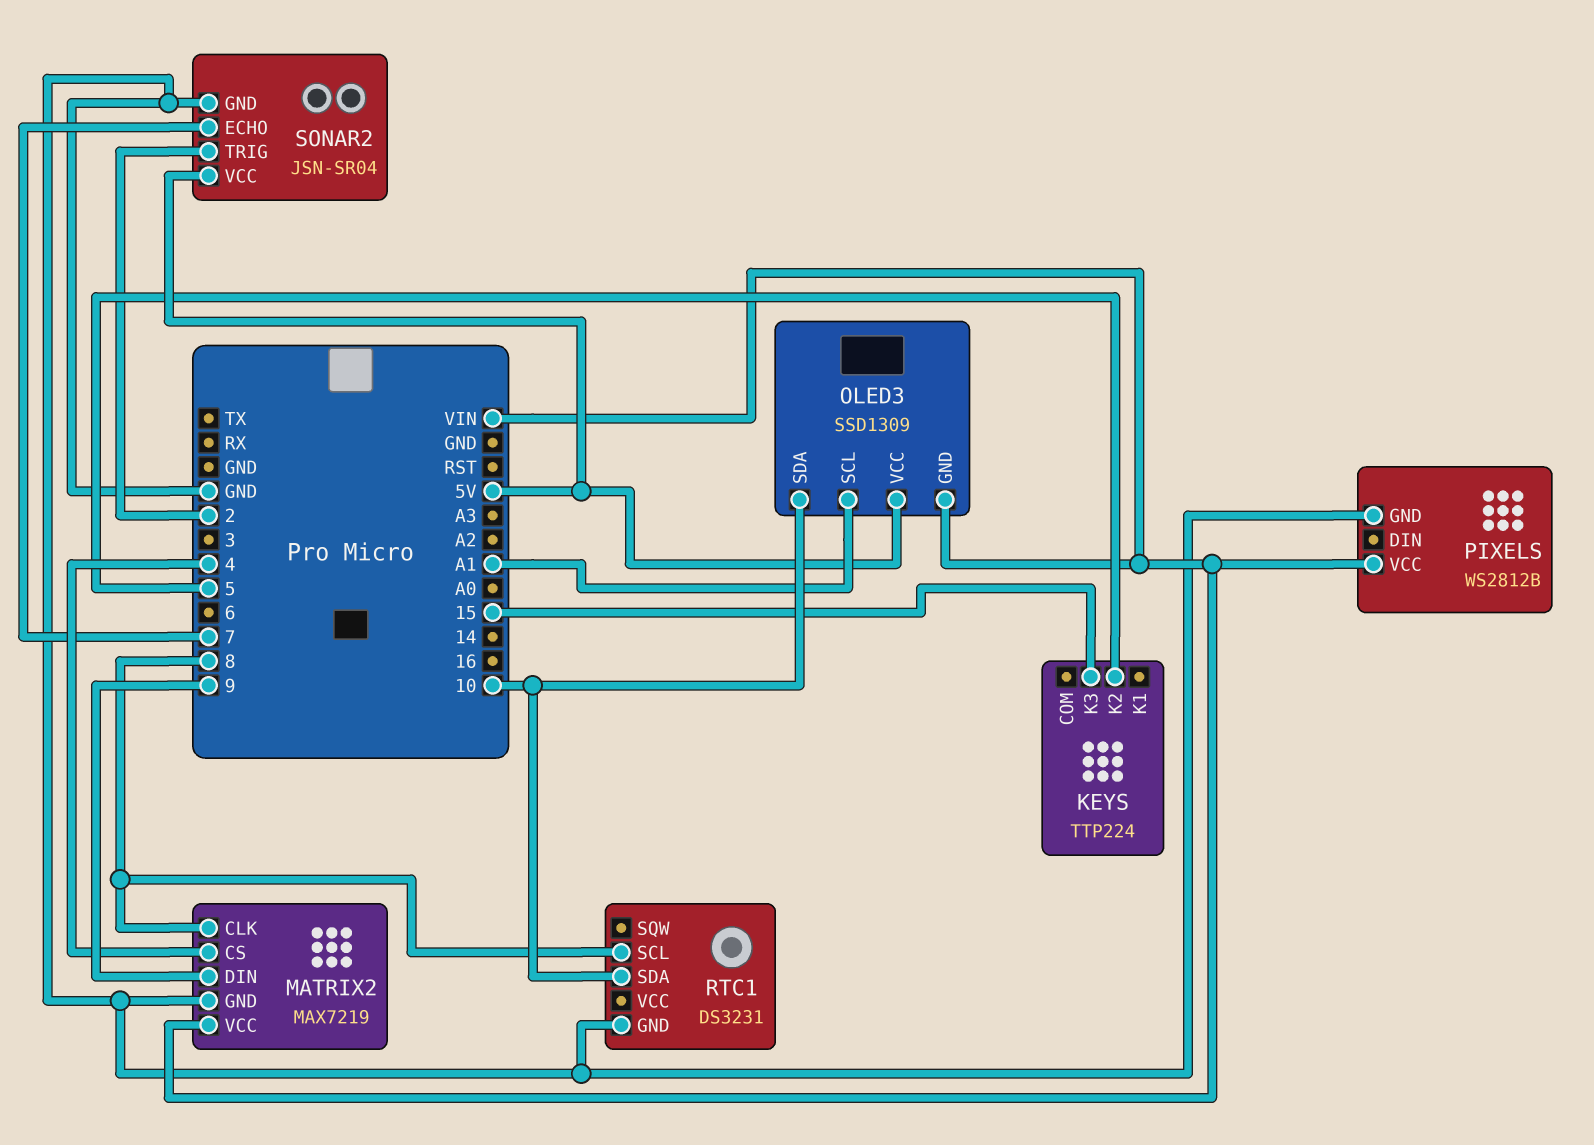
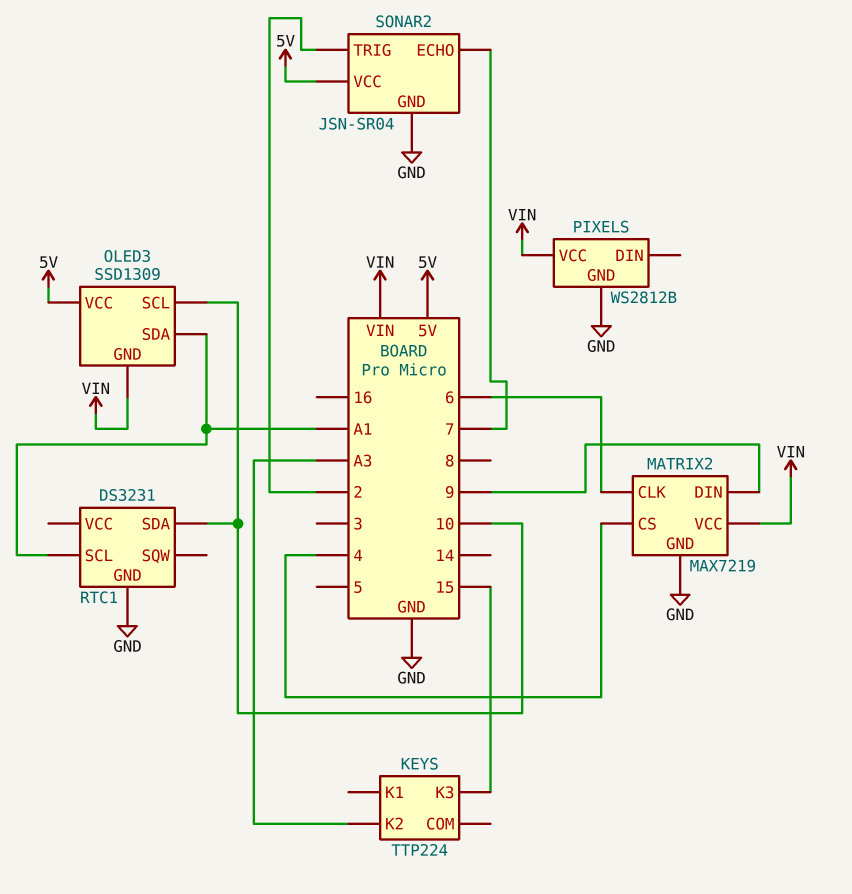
KEYS pin K2: 5 -> A3
MATRIX2 pin CLK: 8 -> 6
OLED3 pin SCL: A1 -> 10
OLED3 pin SDA: 10 -> A1
RTC1 pin SCL: 8 -> A1

